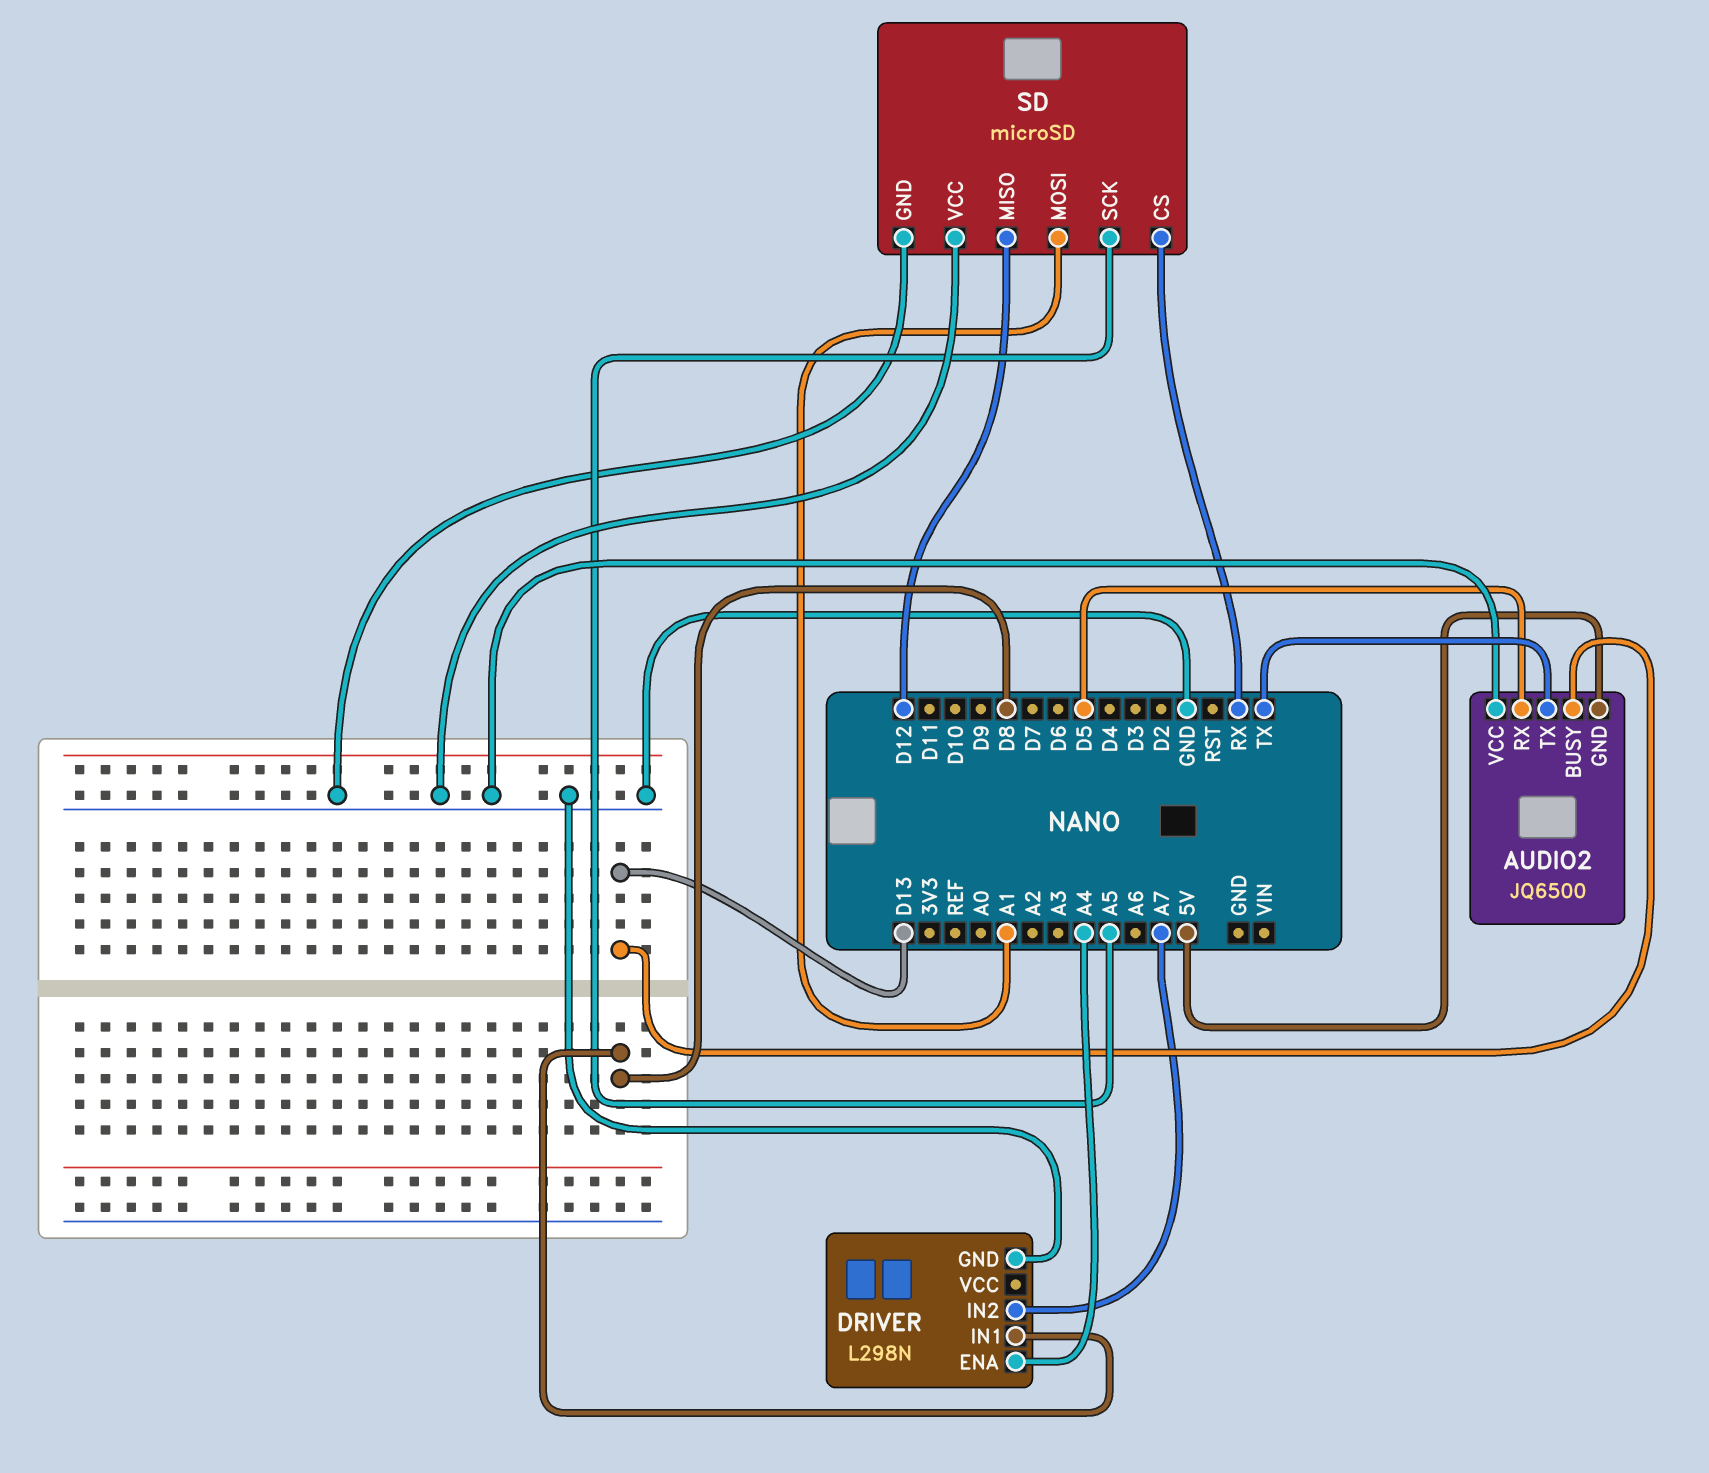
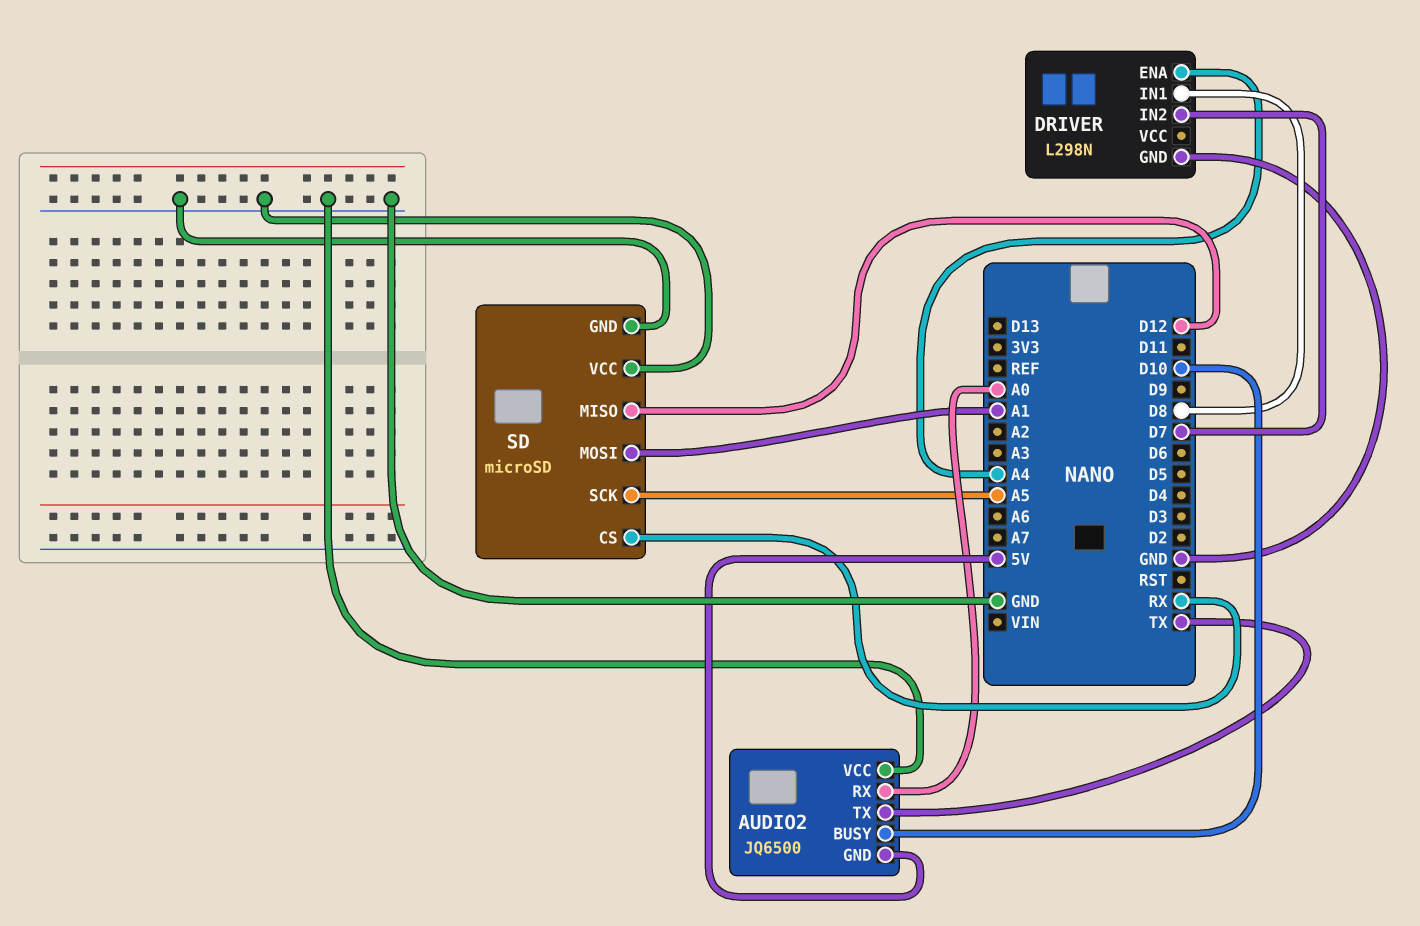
AUDIO2 pin BUSY: D13 -> D10
AUDIO2 pin RX: D5 -> A0
DRIVER pin IN2: A7 -> D7

